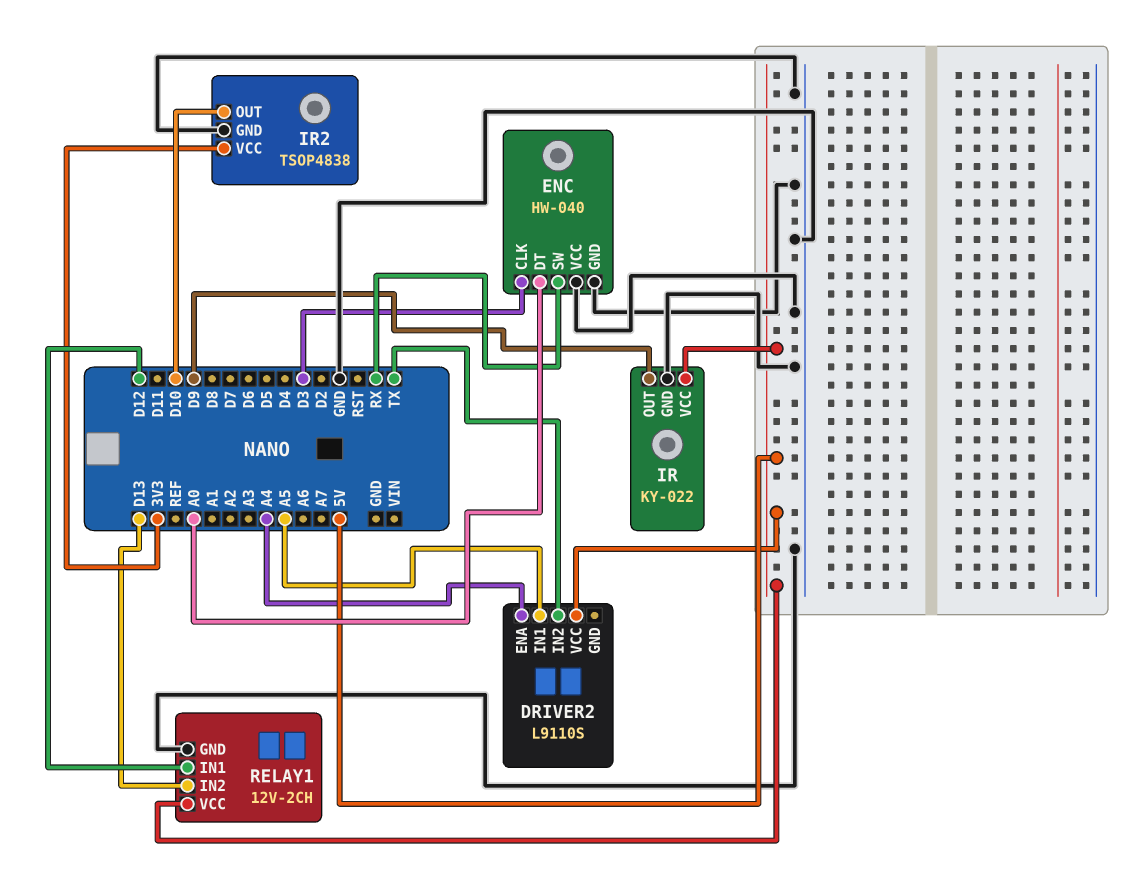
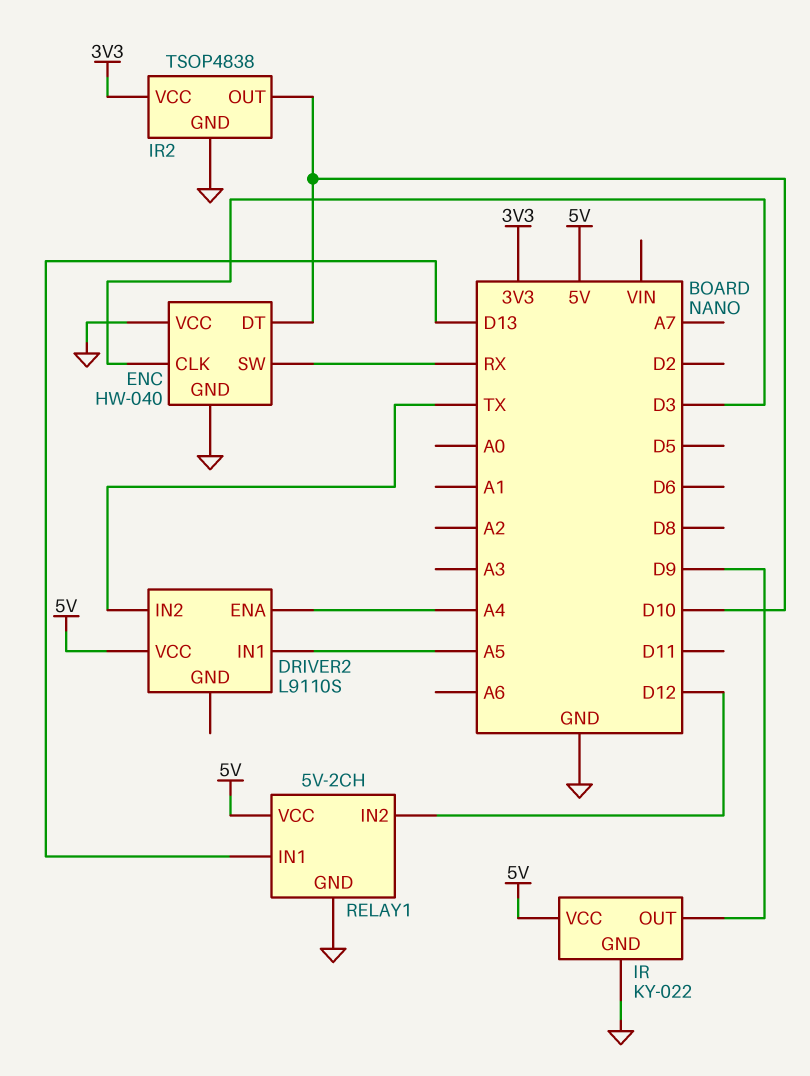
ENC pin DT: A0 -> D10
RELAY1: 12V-2CH -> 5V-2CH
RELAY1 pin IN1: D12 -> D13
RELAY1 pin IN2: D13 -> D12

